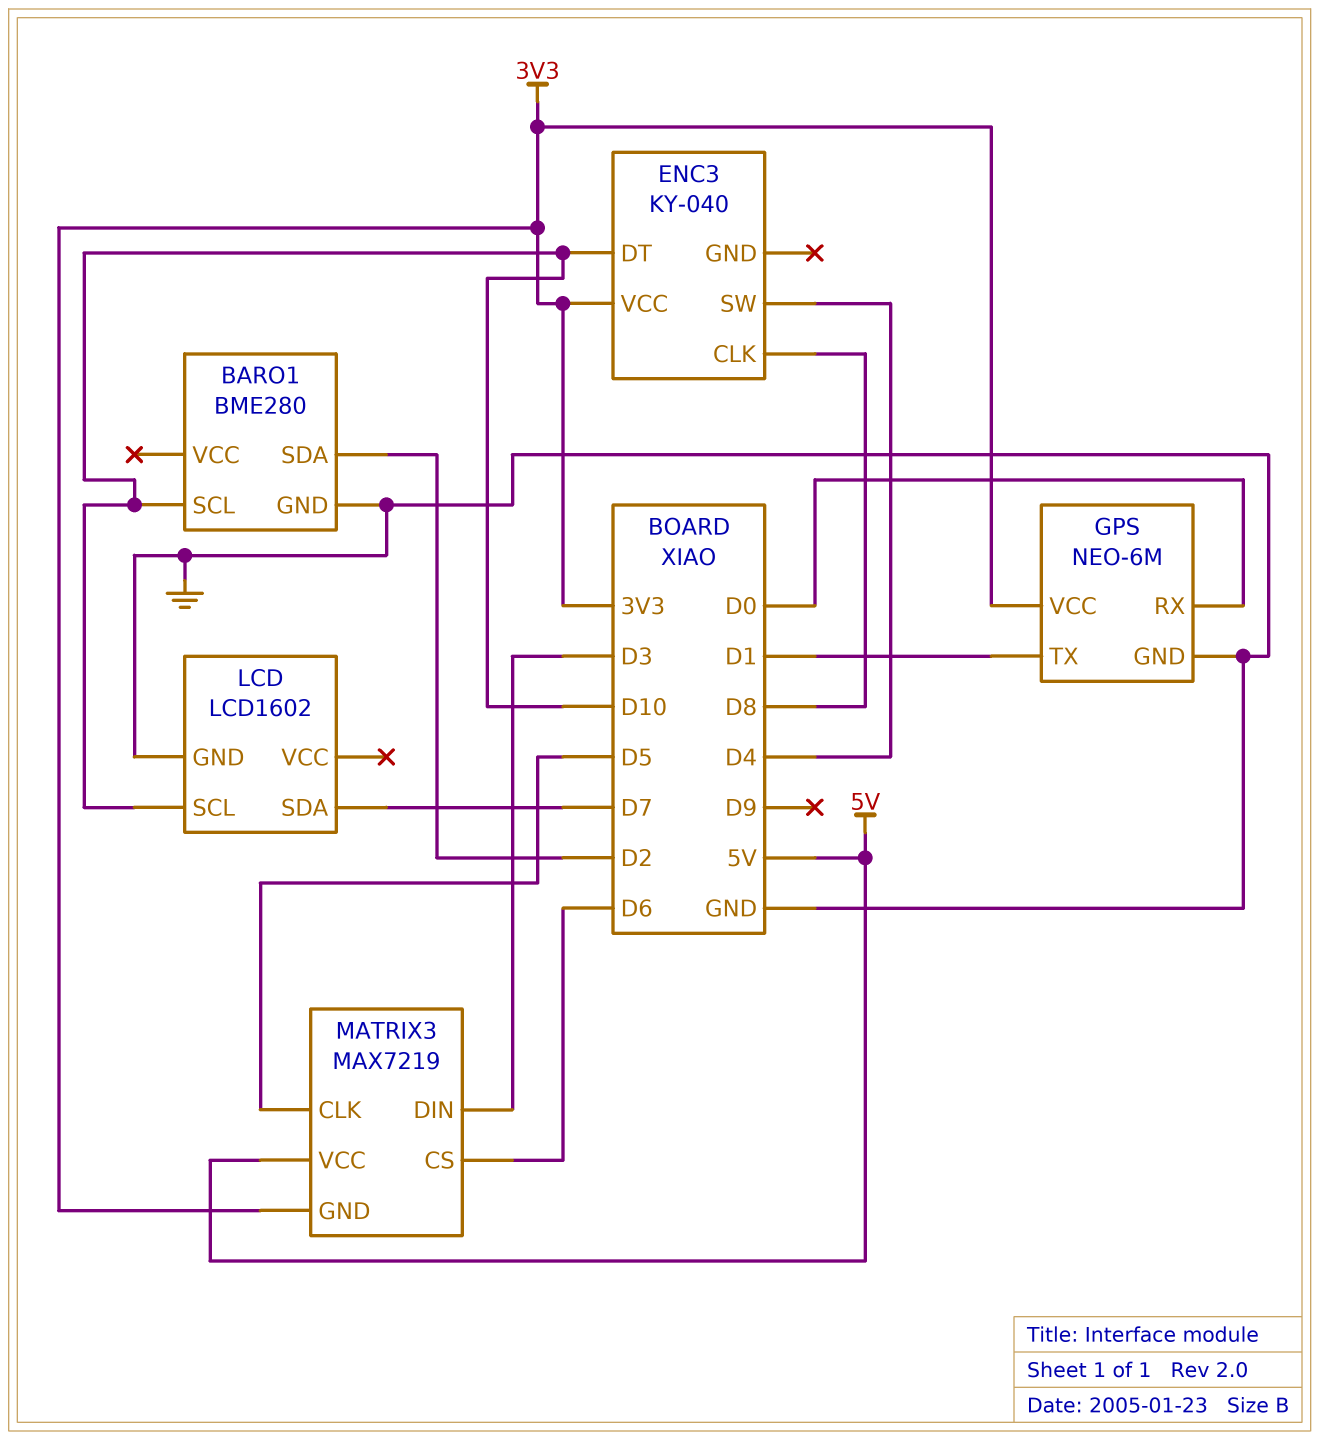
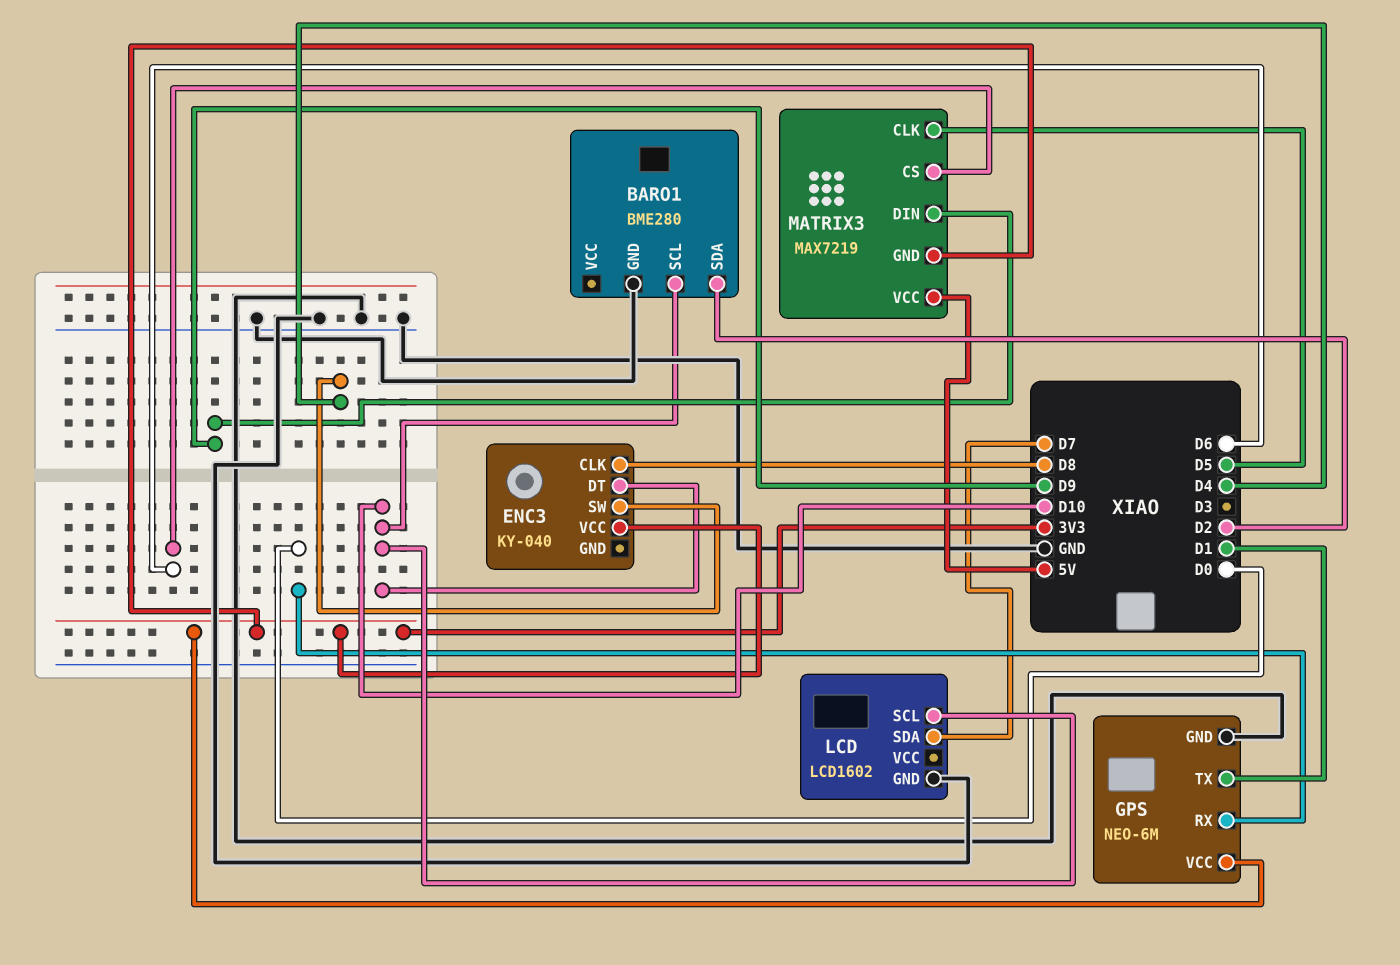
MATRIX3 pin DIN: D3 -> D9

